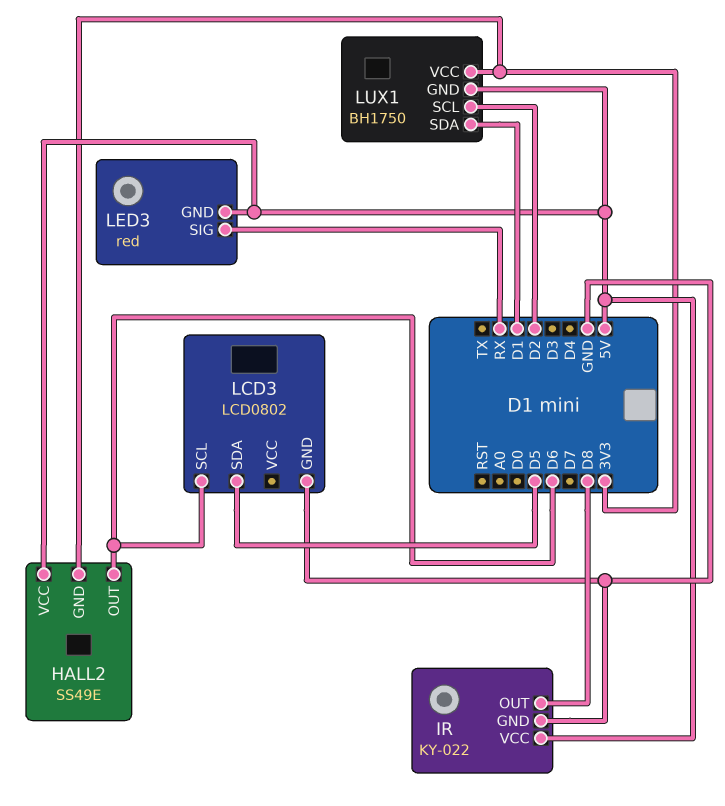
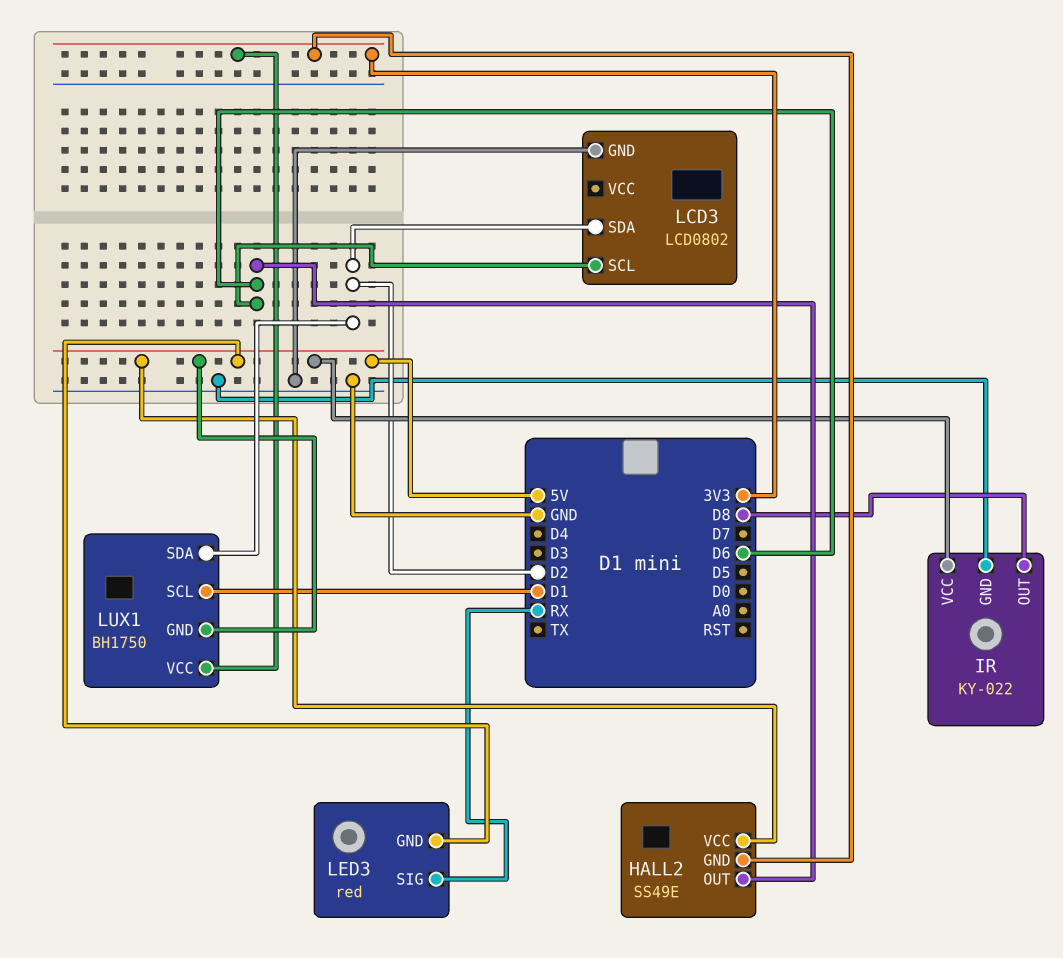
LCD3 pin SDA: D5 -> D2
LUX1 pin SCL: D2 -> D1
LUX1 pin SDA: D1 -> D2

